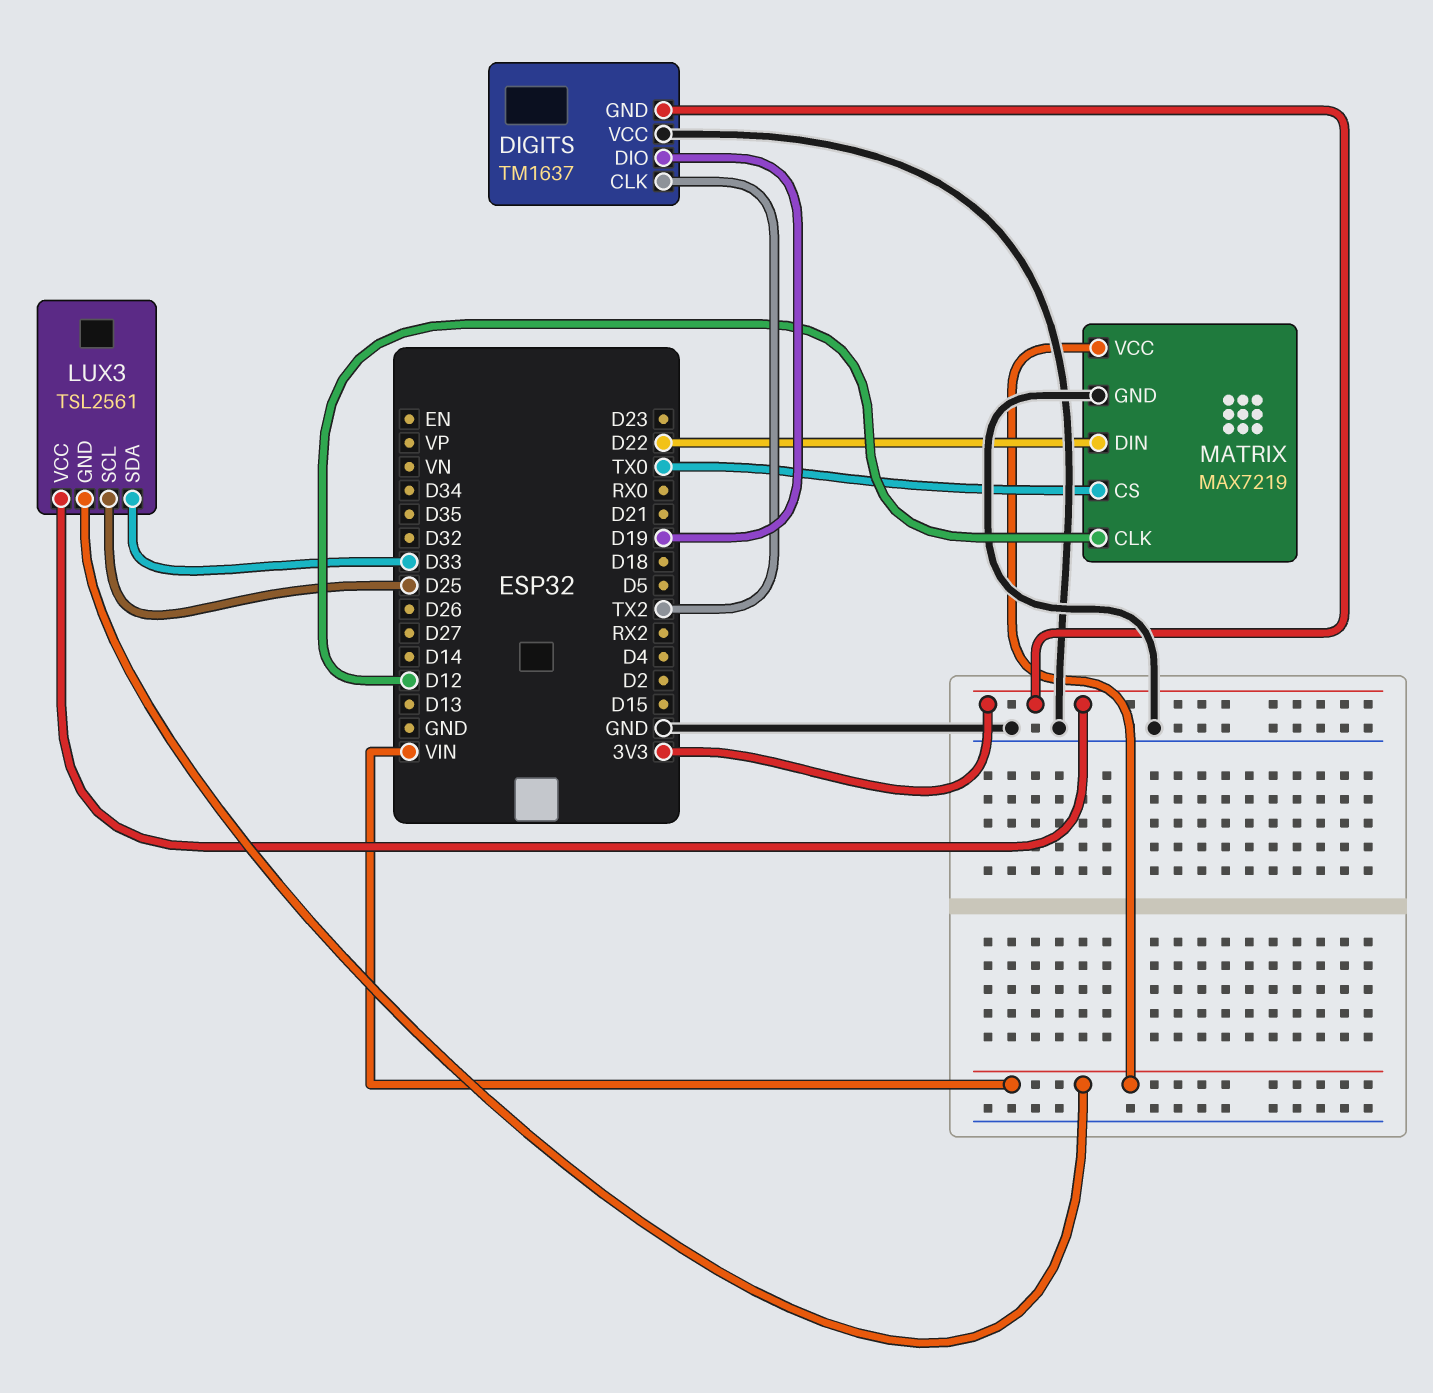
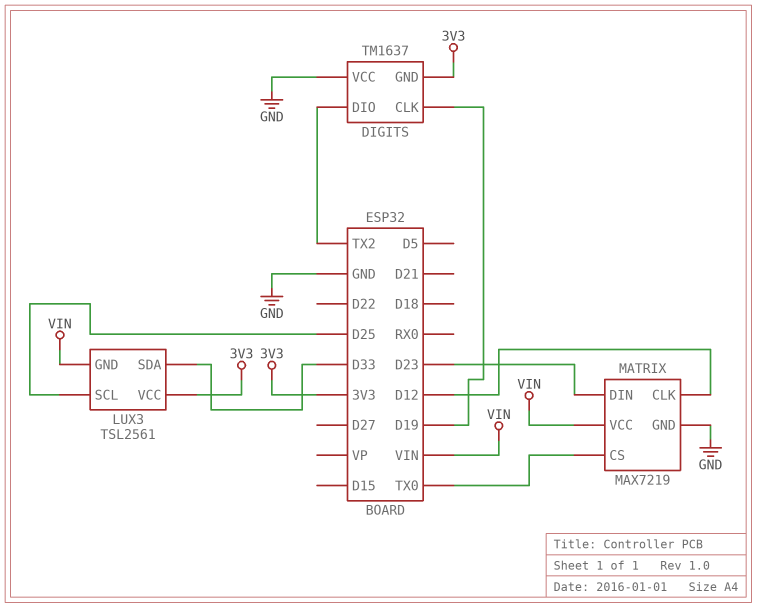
DIGITS pin CLK: TX2 -> D19
DIGITS pin DIO: D19 -> TX2
MATRIX pin DIN: D22 -> D23

